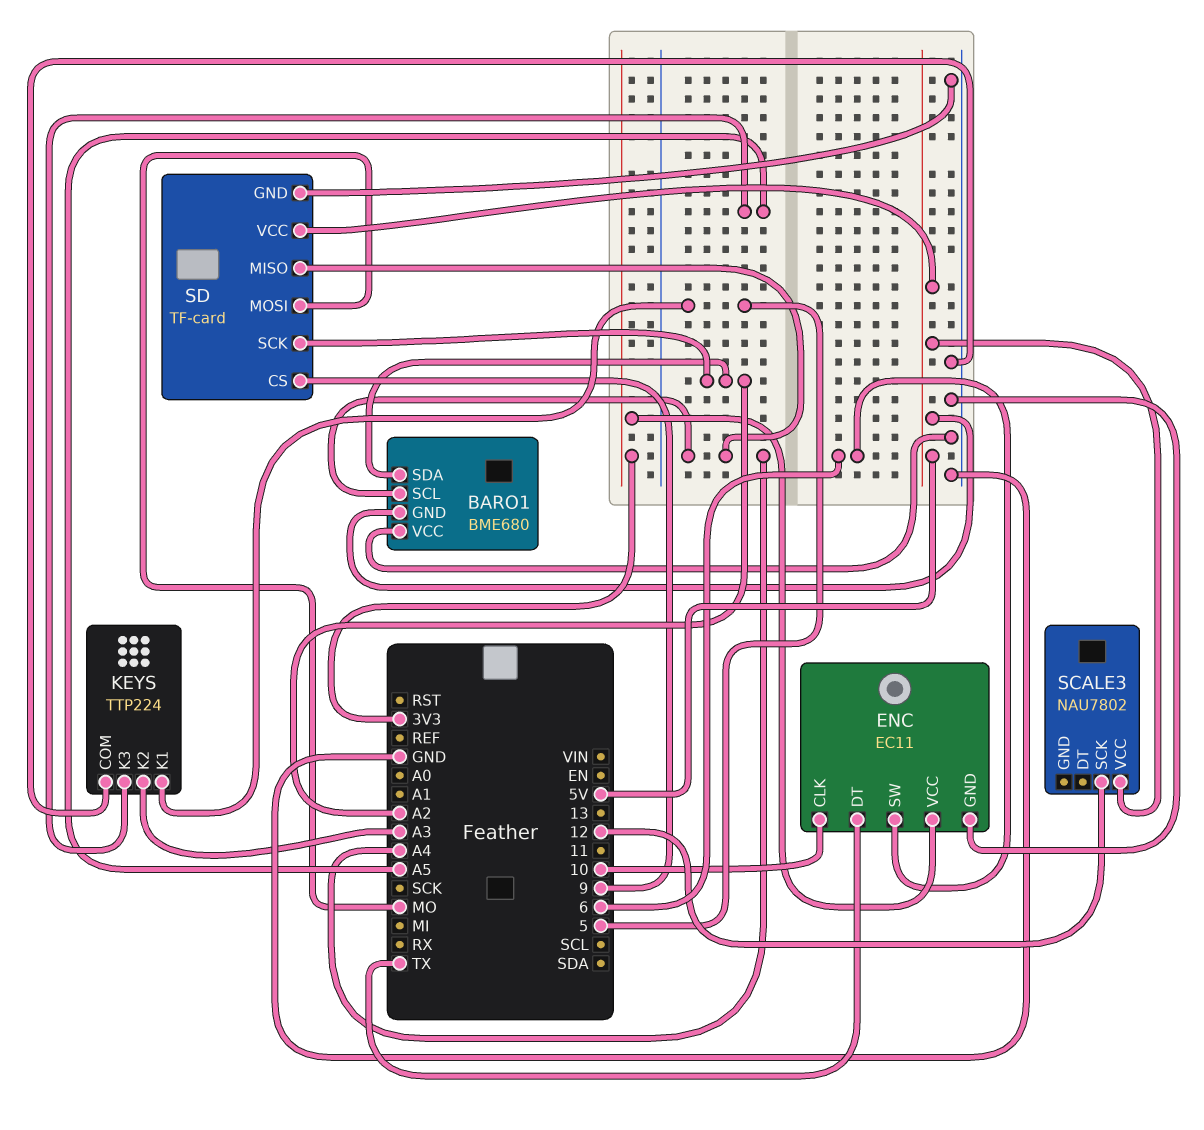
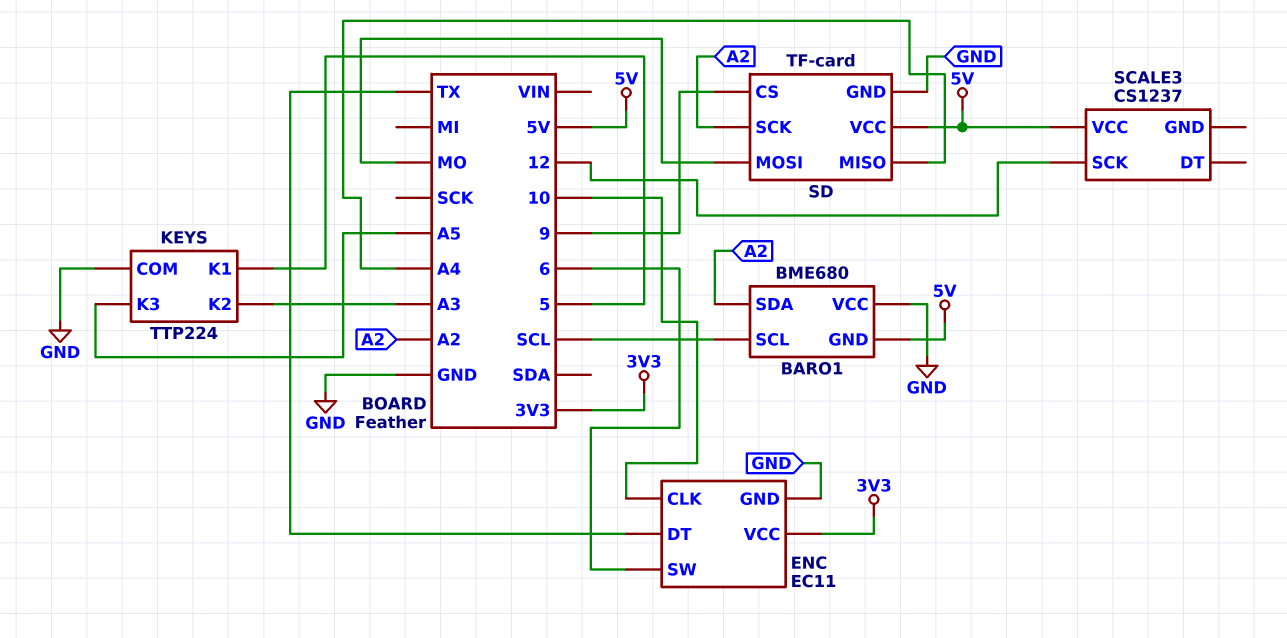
BARO1 pin SCL: A4 -> SCL
SCALE3: NAU7802 -> CS1237

